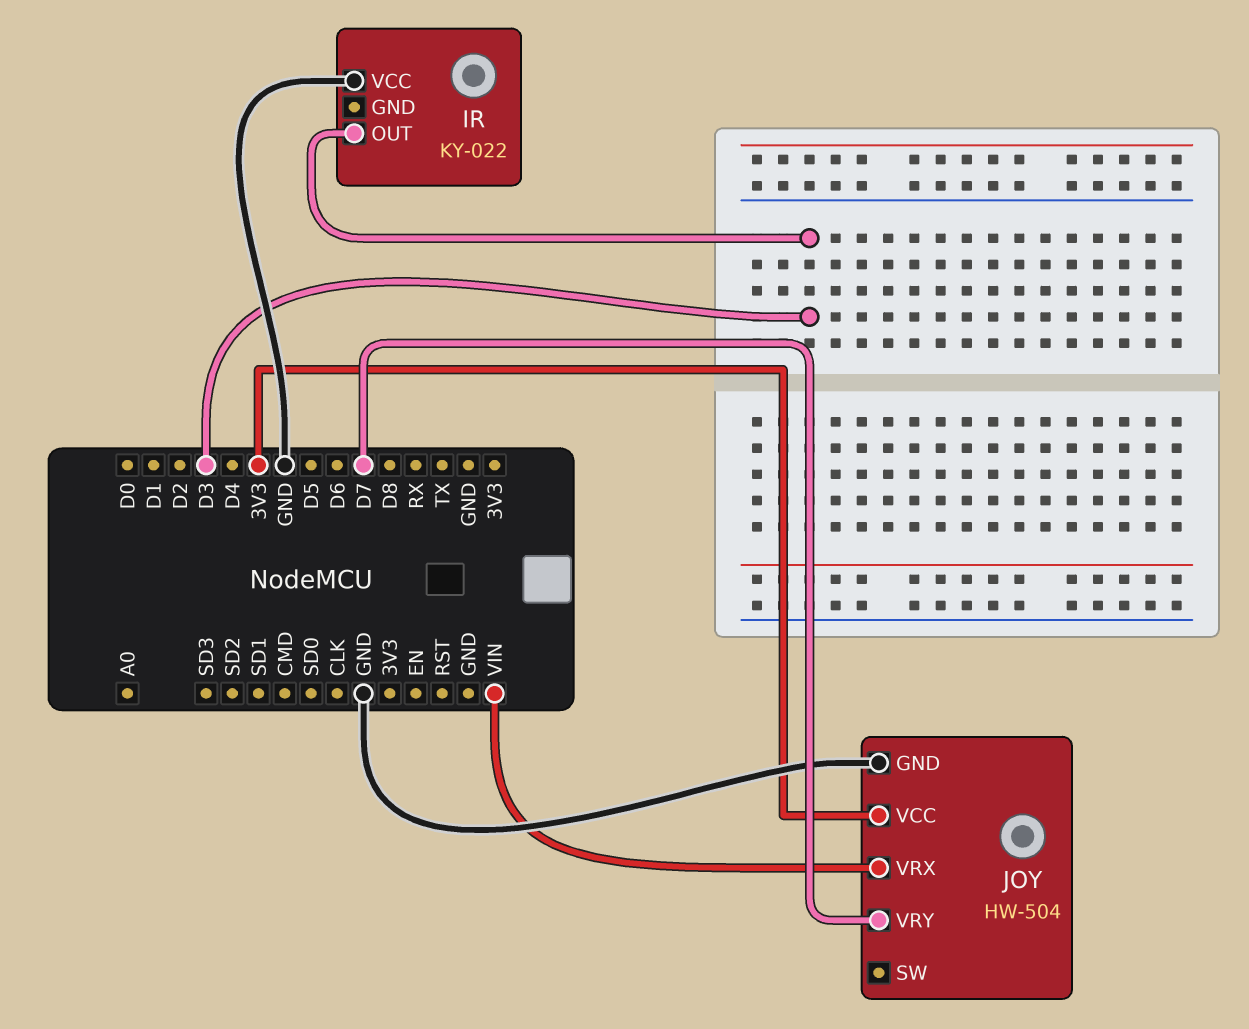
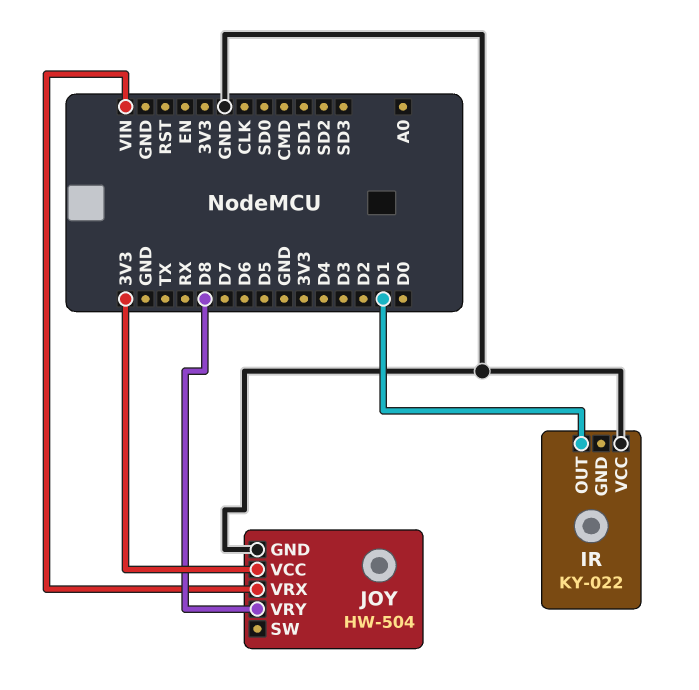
IR pin OUT: D3 -> D1
JOY pin VRY: D7 -> D8

